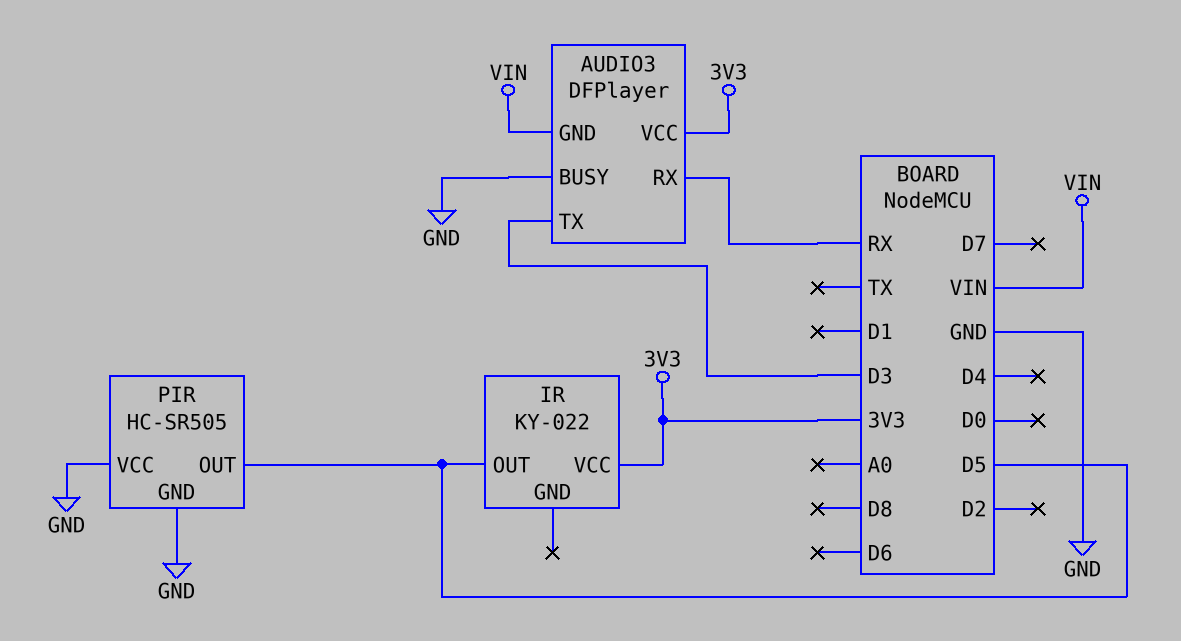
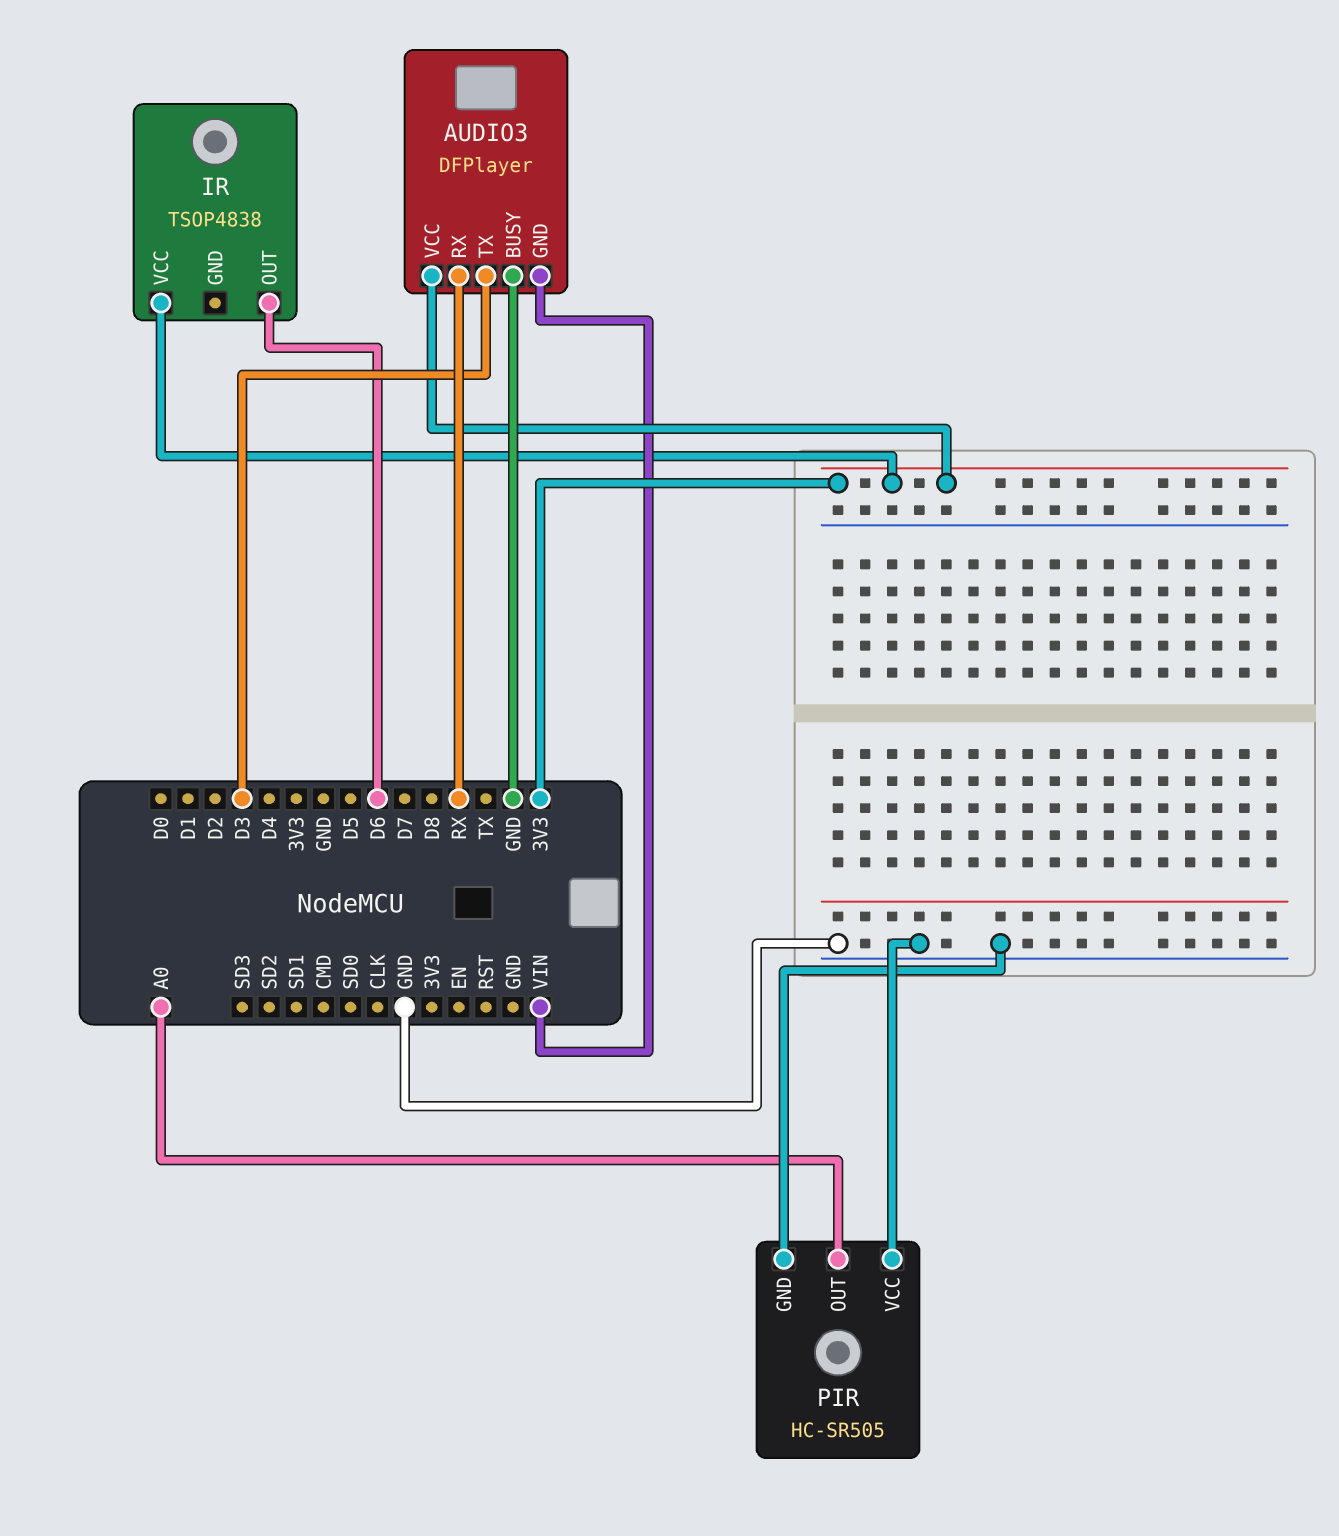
IR: KY-022 -> TSOP4838
IR pin OUT: D5 -> D6
PIR pin OUT: D5 -> A0

